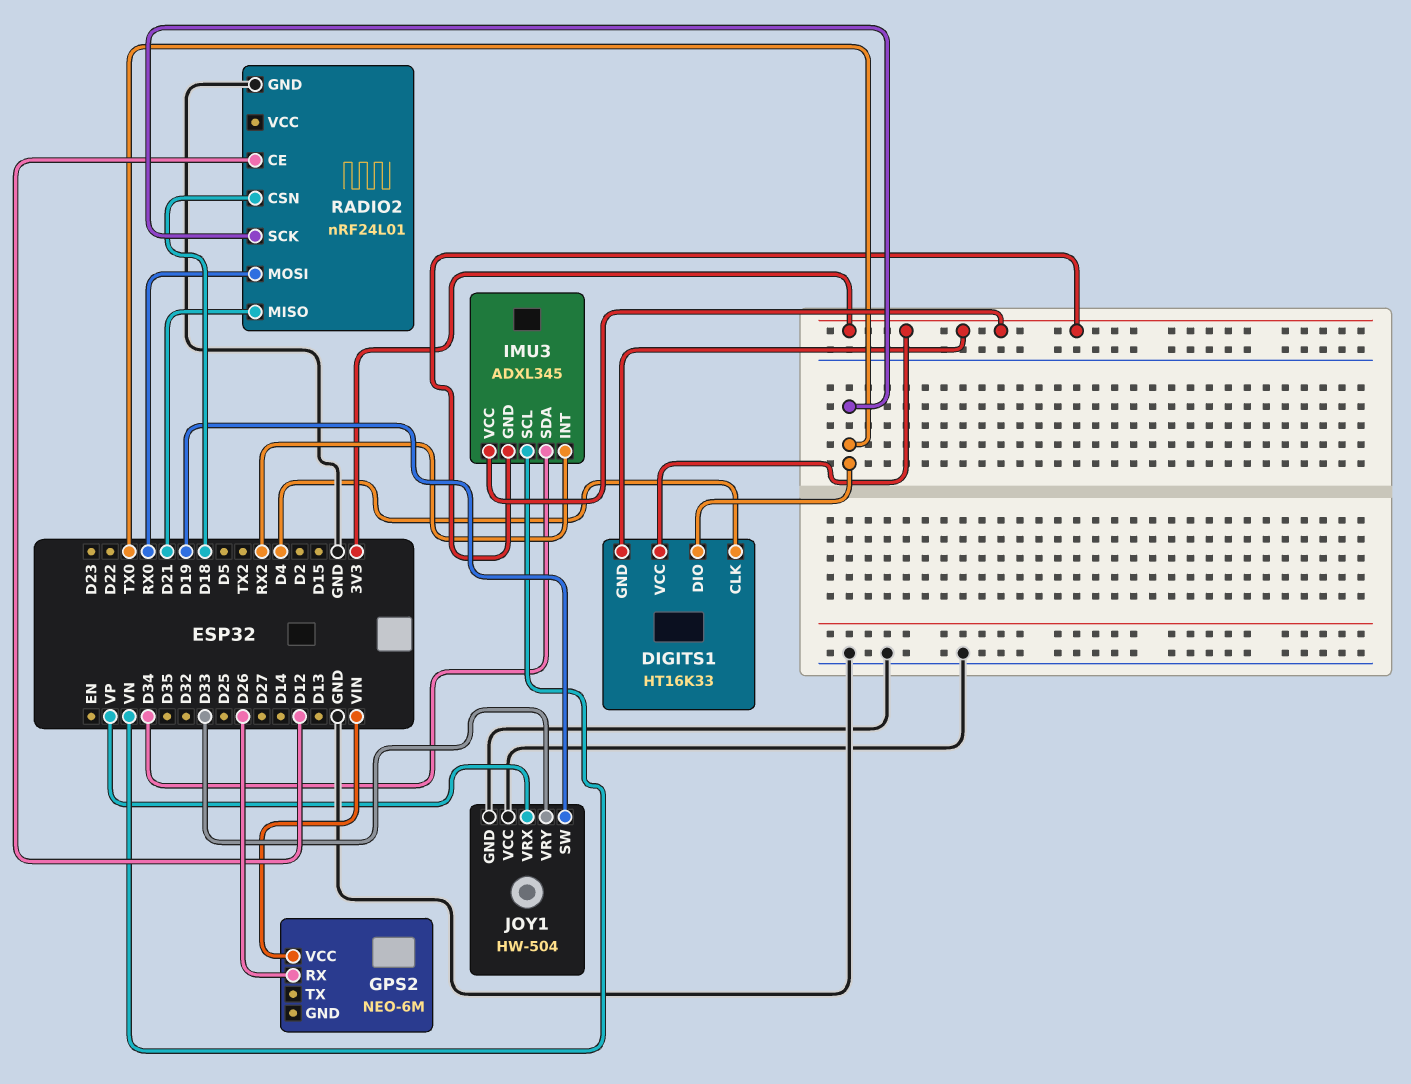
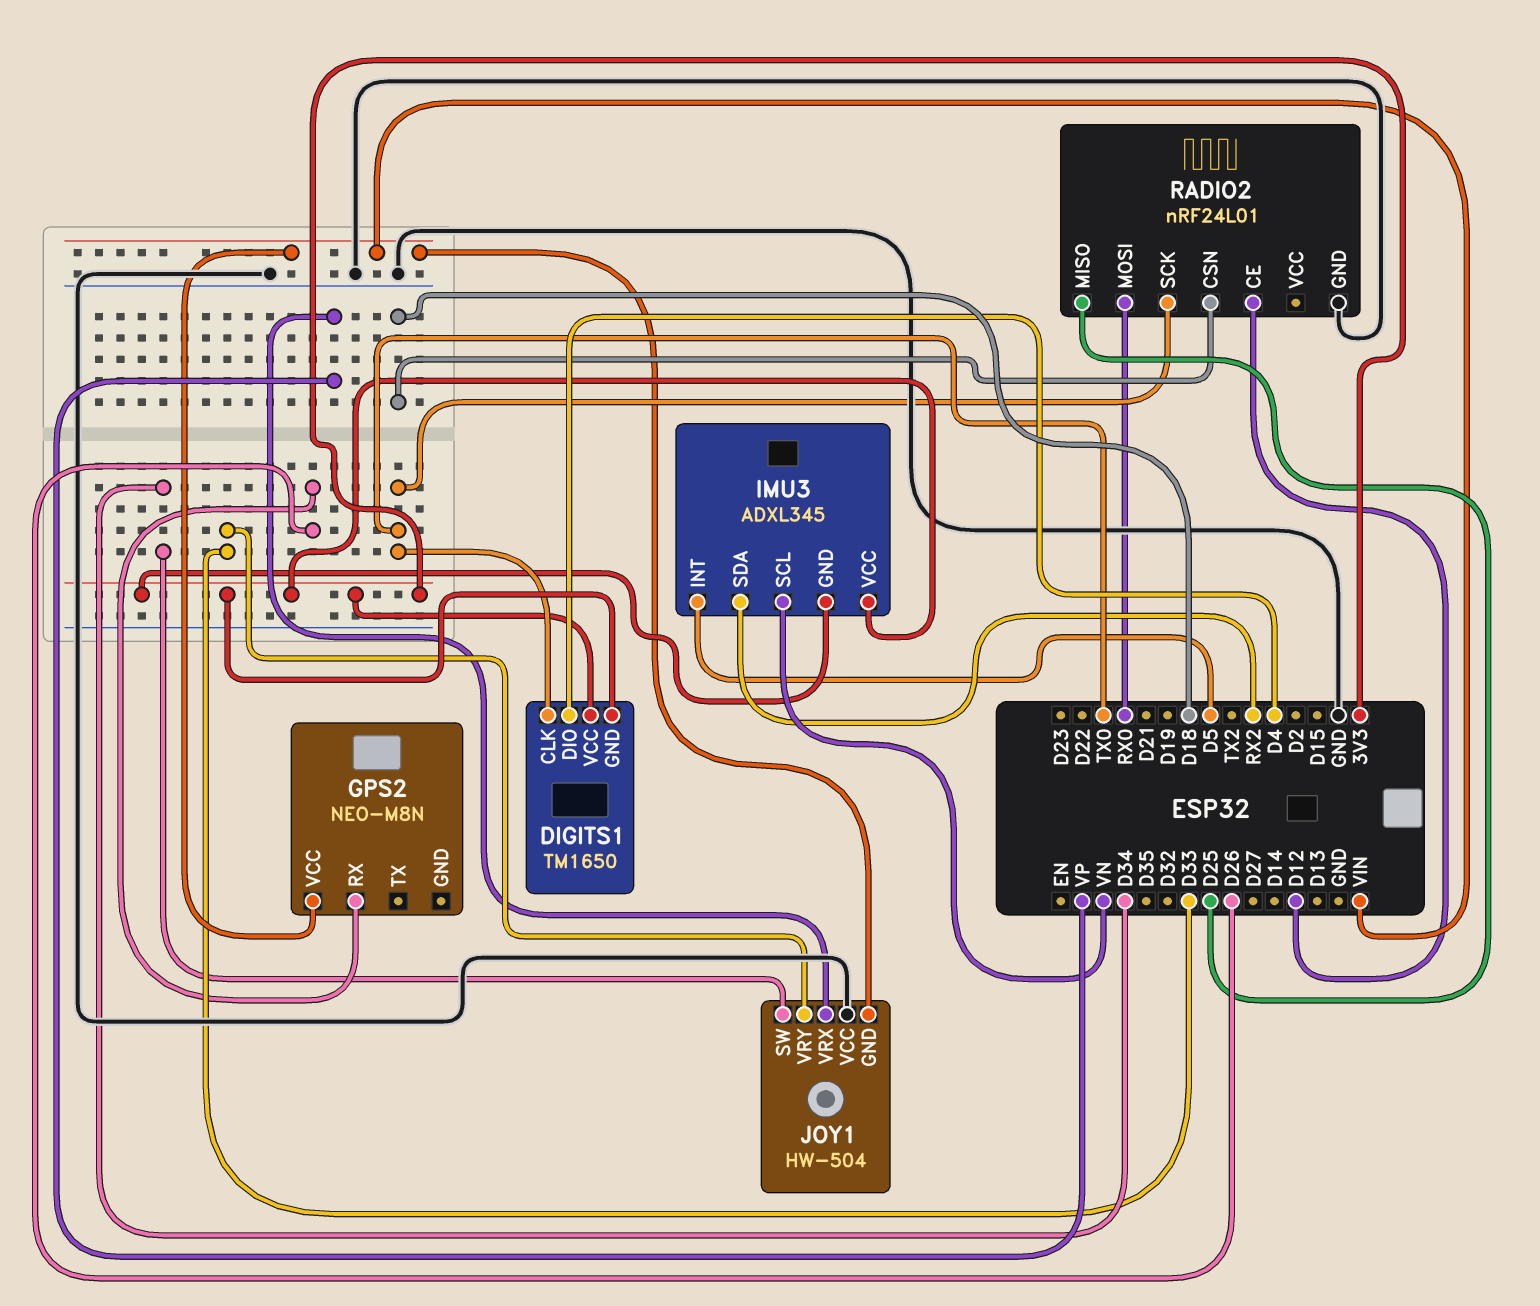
DIGITS1: HT16K33 -> TM1650
DIGITS1 pin CLK: D4 -> TX0
DIGITS1 pin DIO: TX0 -> D4
GPS2: NEO-6M -> NEO-M8N
IMU3 pin INT: RX2 -> D5
IMU3 pin SDA: D34 -> RX2
JOY1 pin GND: GND -> VIN
JOY1 pin SW: D19 -> D34
RADIO2 pin MISO: D21 -> D25

